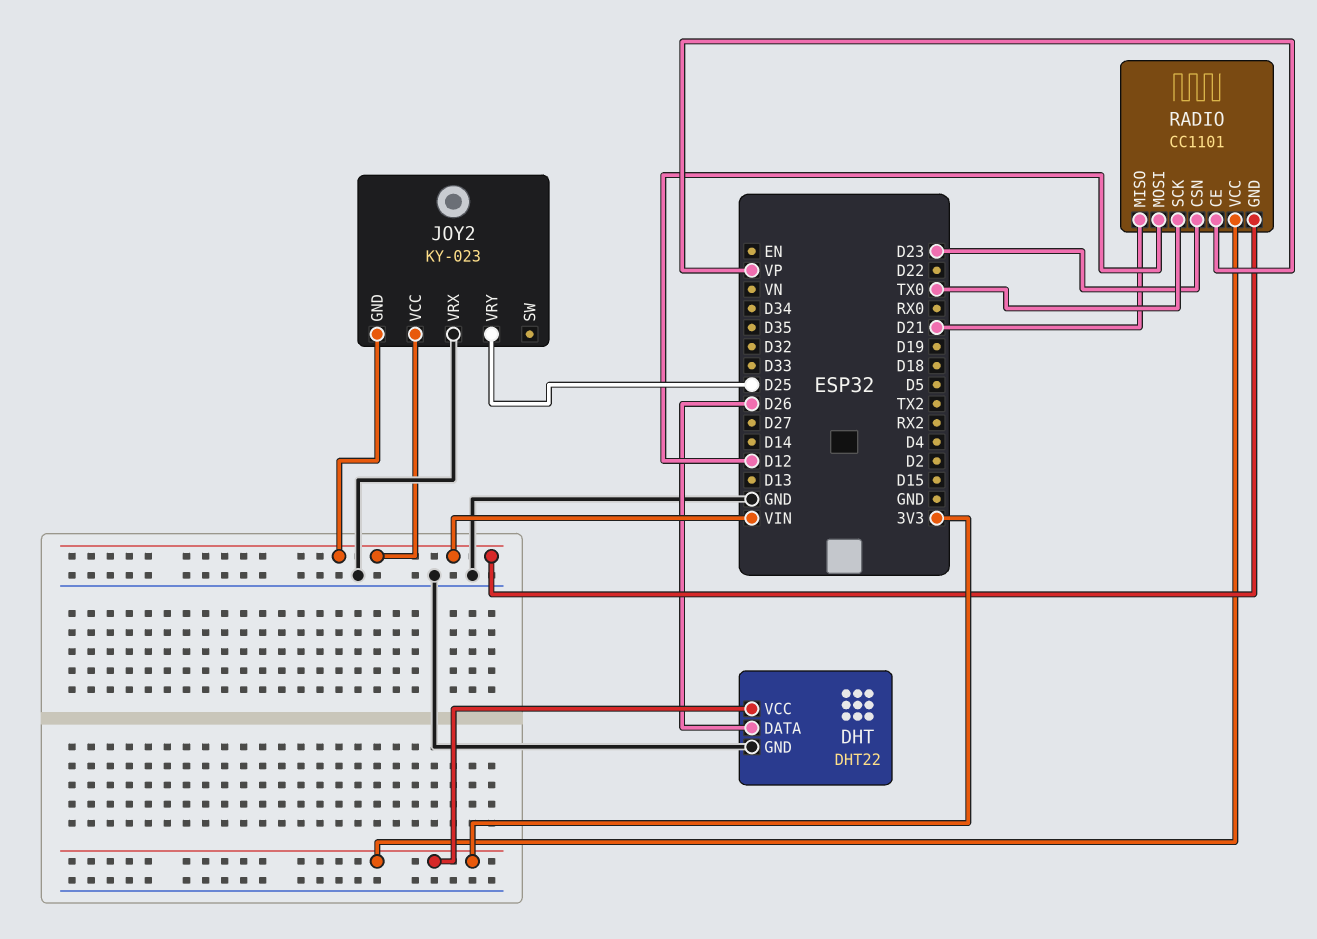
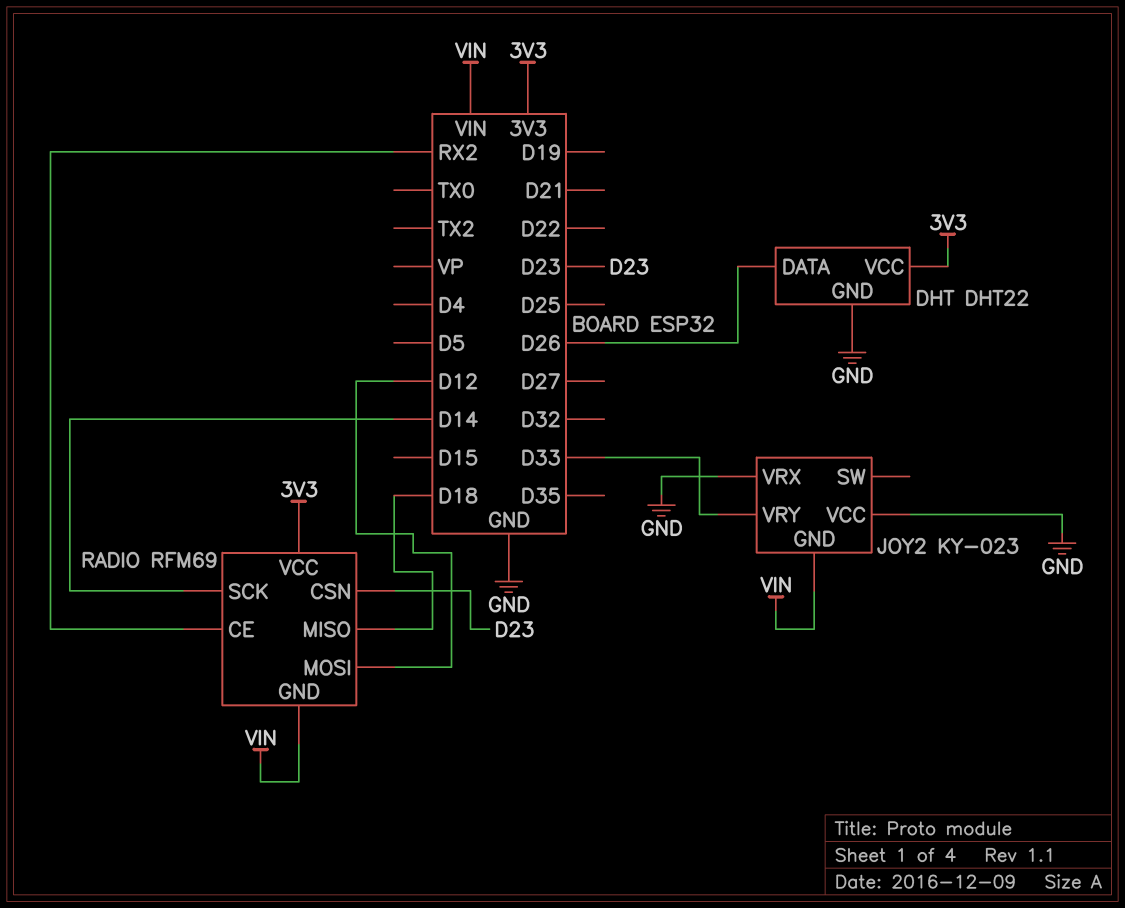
JOY2 pin VCC: VIN -> GND
JOY2 pin VRY: D25 -> D33
RADIO: CC1101 -> RFM69
RADIO pin CE: VP -> RX2
RADIO pin MISO: D21 -> D18
RADIO pin SCK: TX0 -> D14

